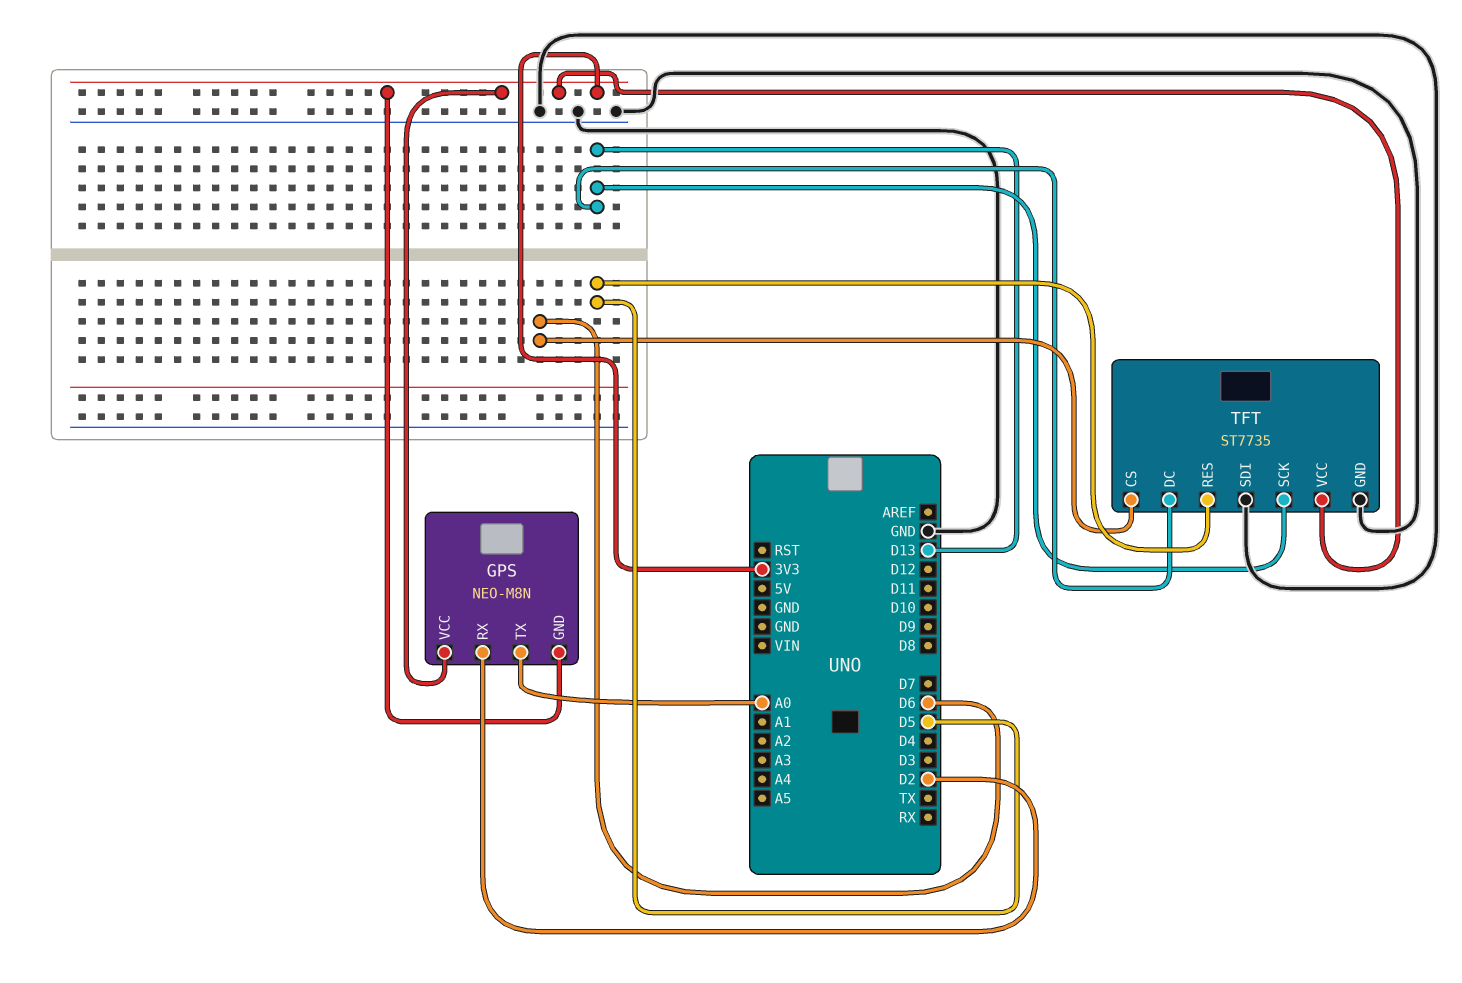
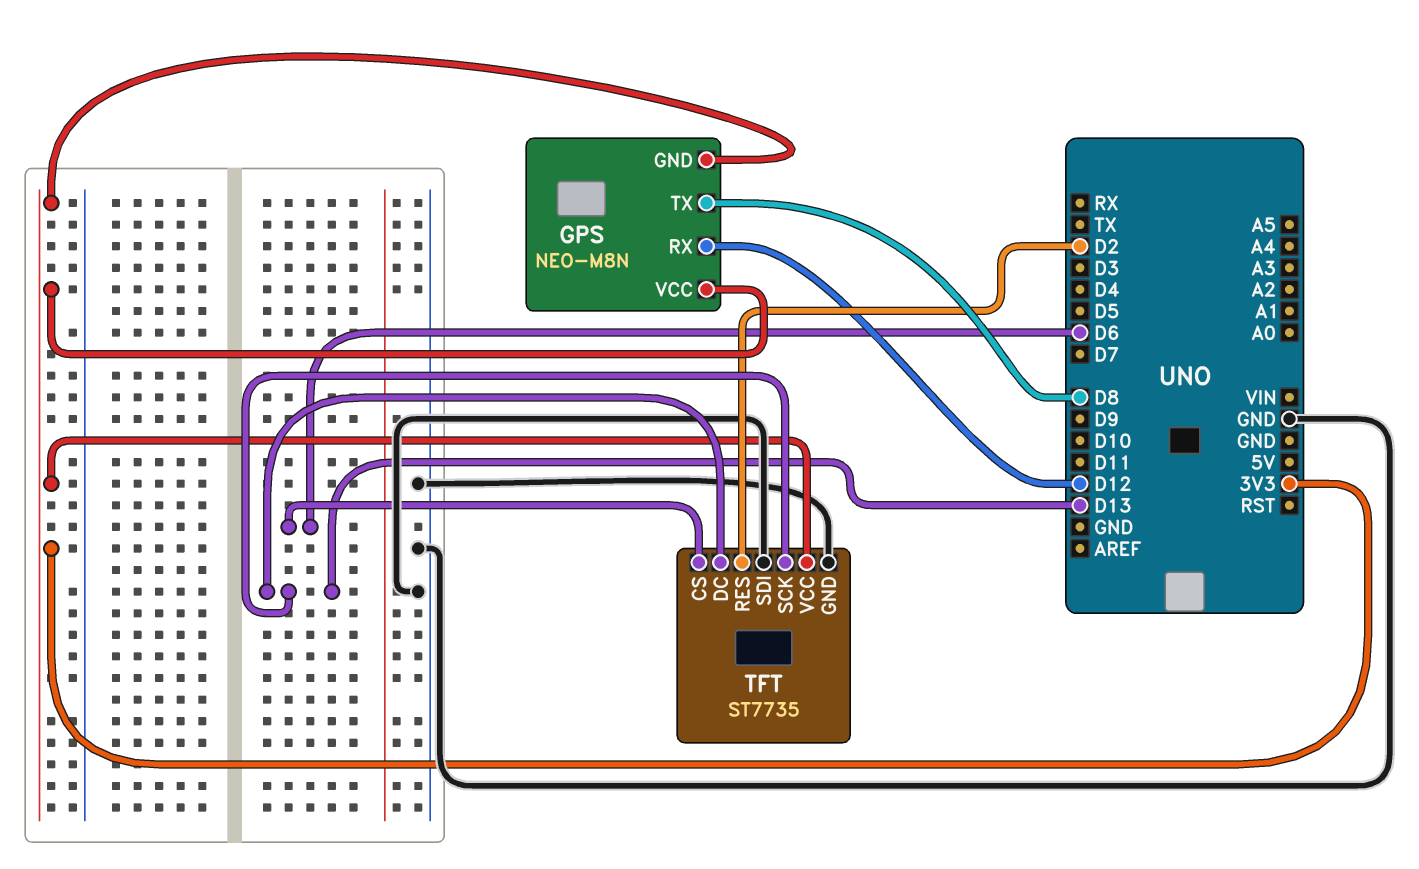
GPS pin RX: D2 -> D12
GPS pin TX: A0 -> D8
TFT pin RES: D5 -> D2

